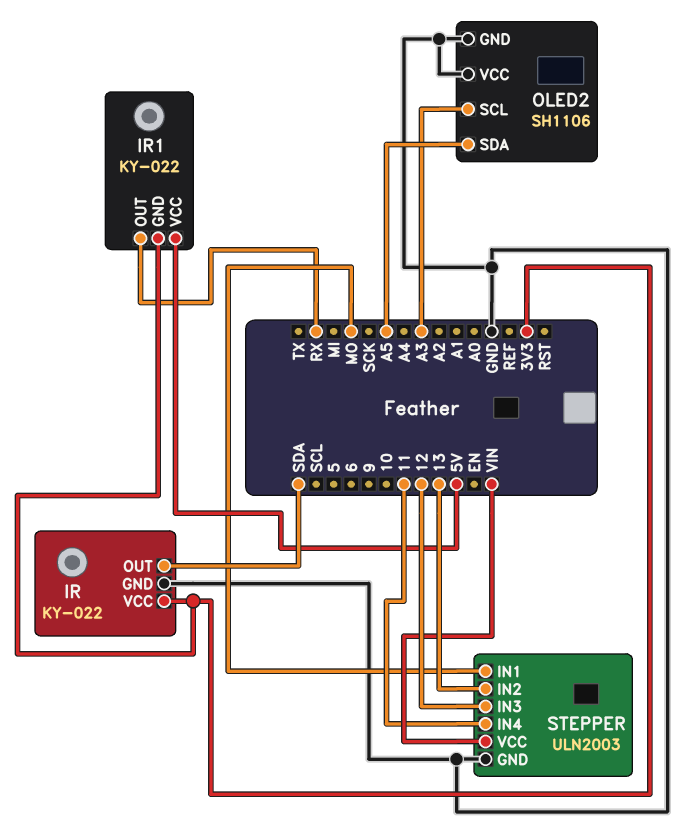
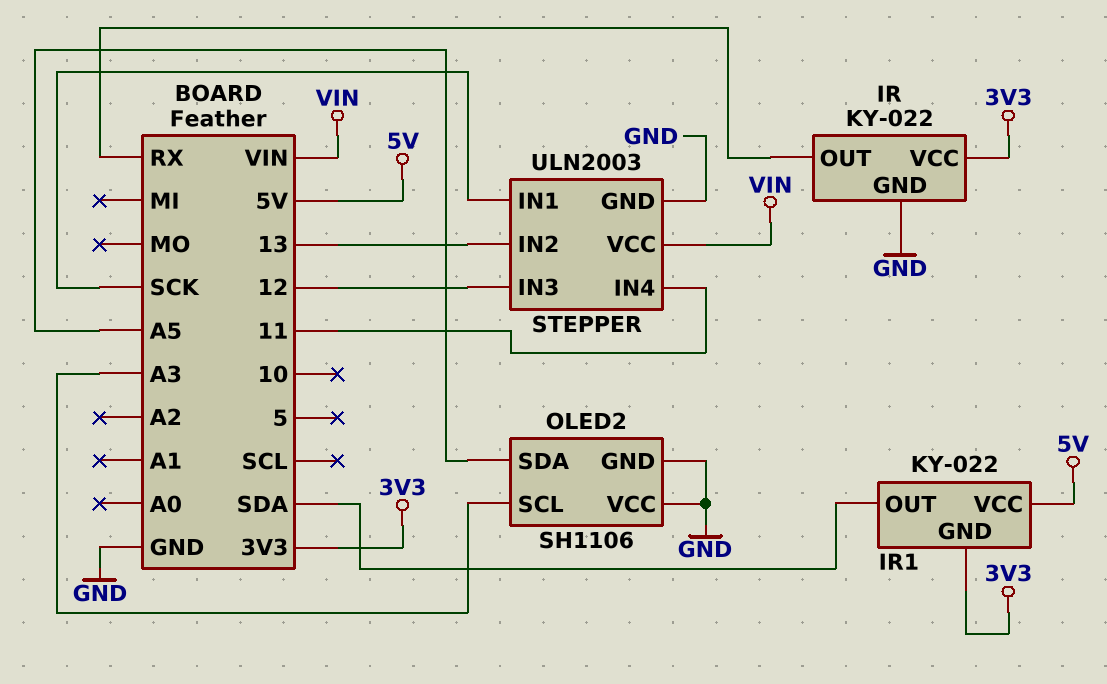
IR pin OUT: SDA -> RX
IR1 pin OUT: RX -> SDA
STEPPER pin IN1: MO -> SCK

